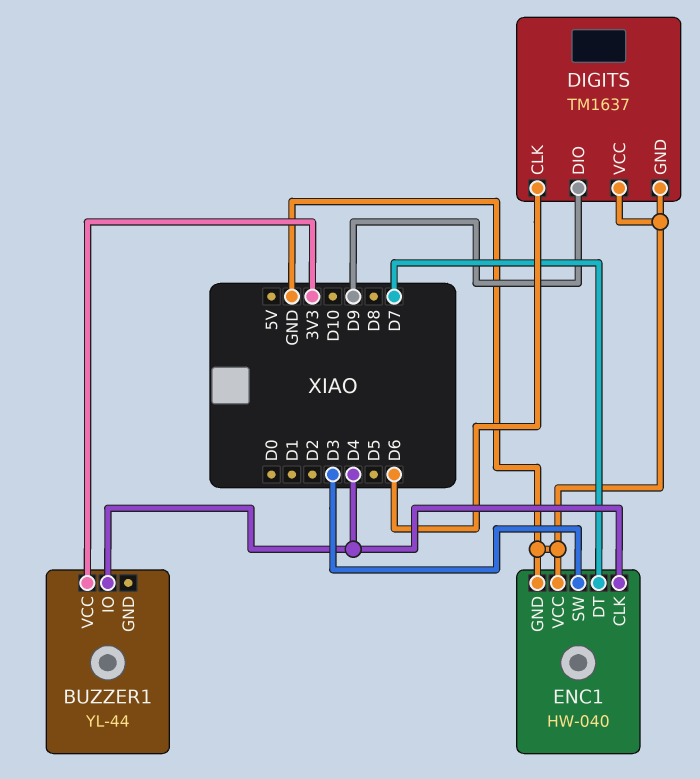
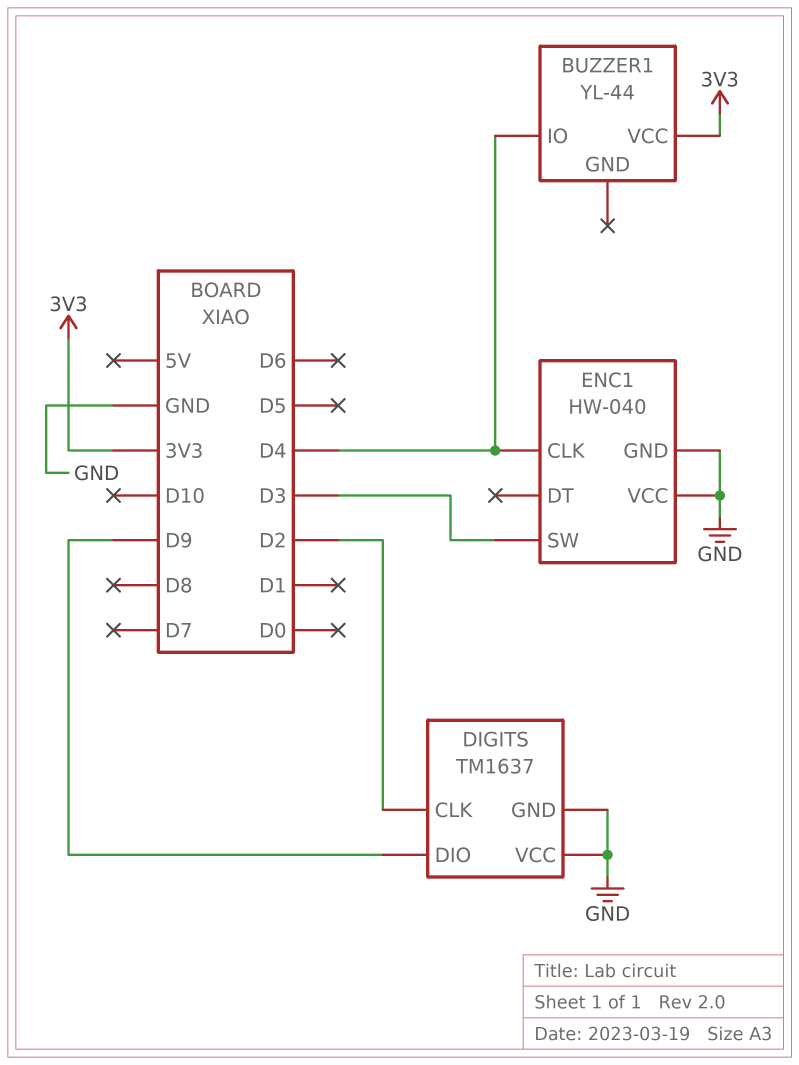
DIGITS pin CLK: D6 -> D2
ENC1 pin DT: D7 -> none

